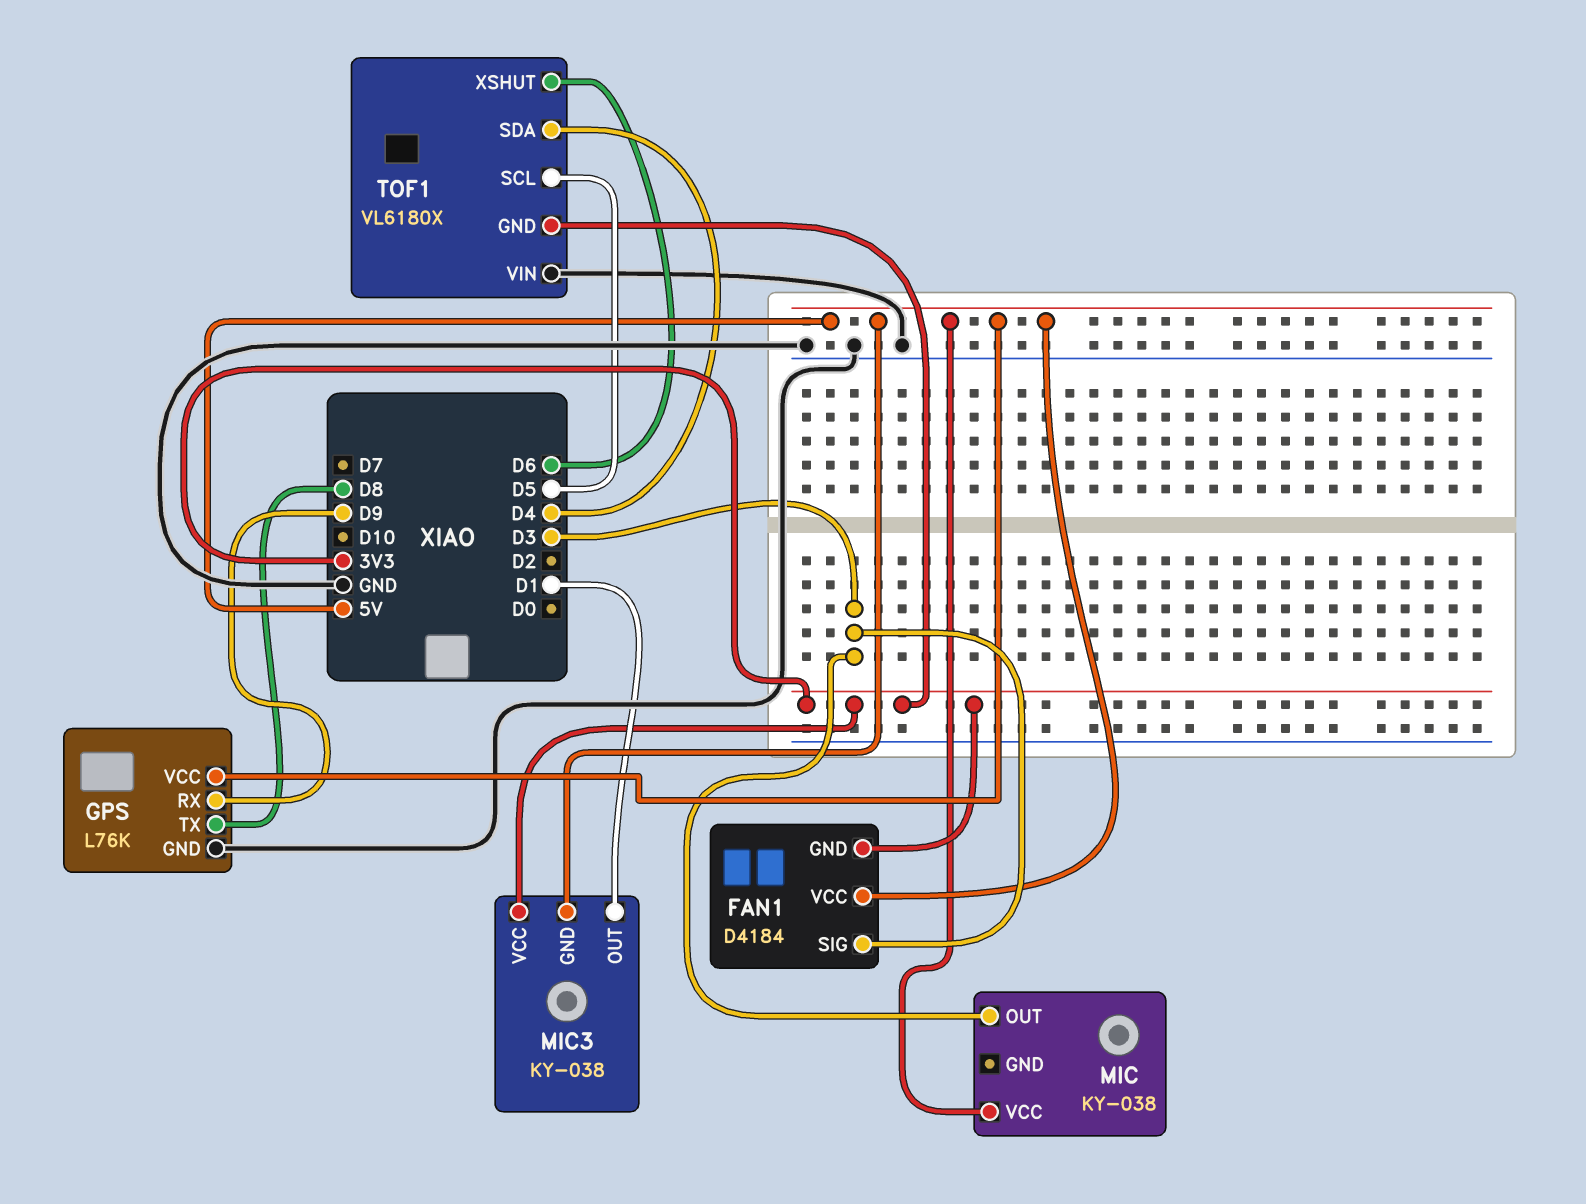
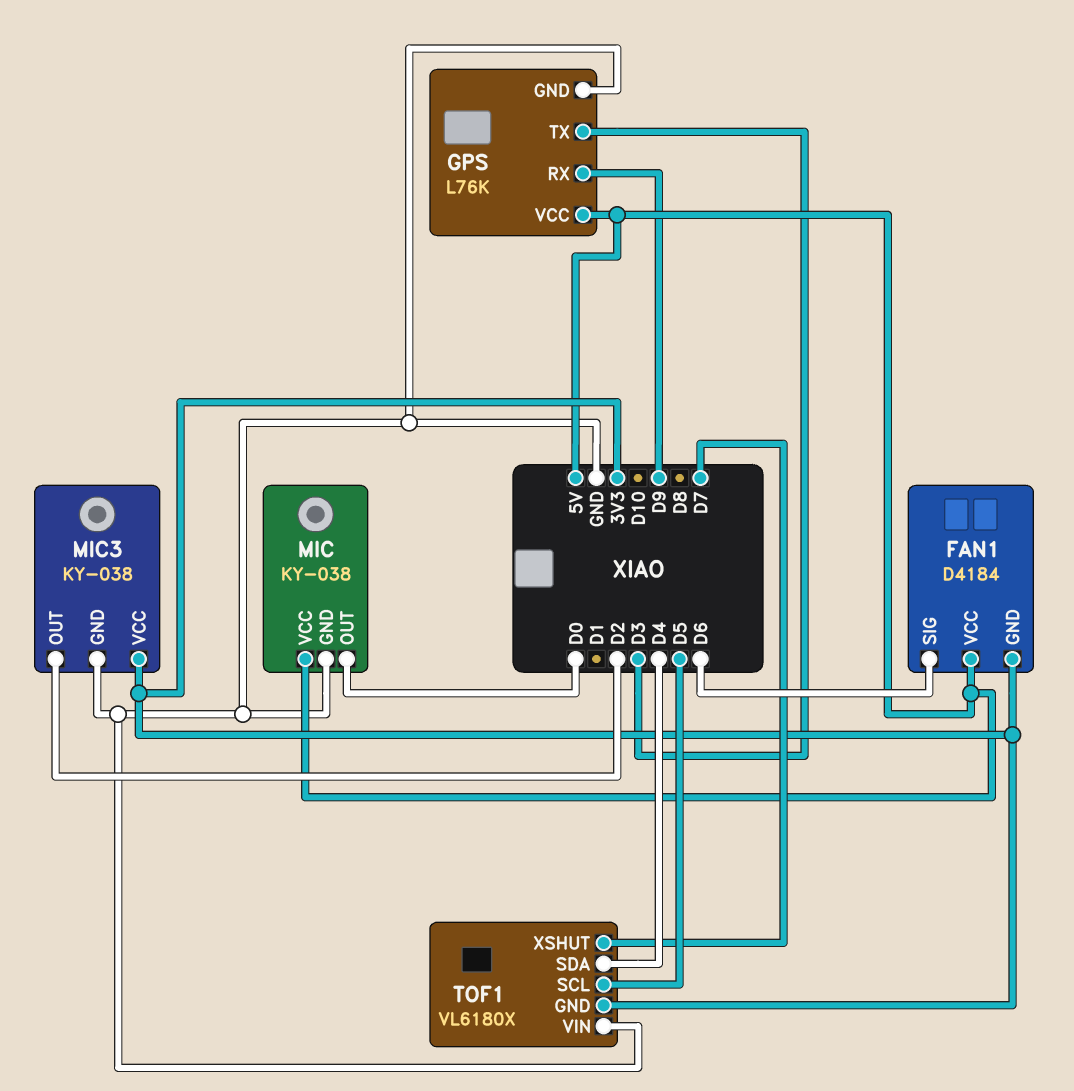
FAN1 pin SIG: D3 -> D6
GPS pin TX: D8 -> D3
MIC pin GND: none -> GND
MIC pin OUT: D3 -> D0
MIC3 pin GND: 5V -> GND
MIC3 pin OUT: D1 -> D2
TOF1 pin XSHUT: D6 -> D7

